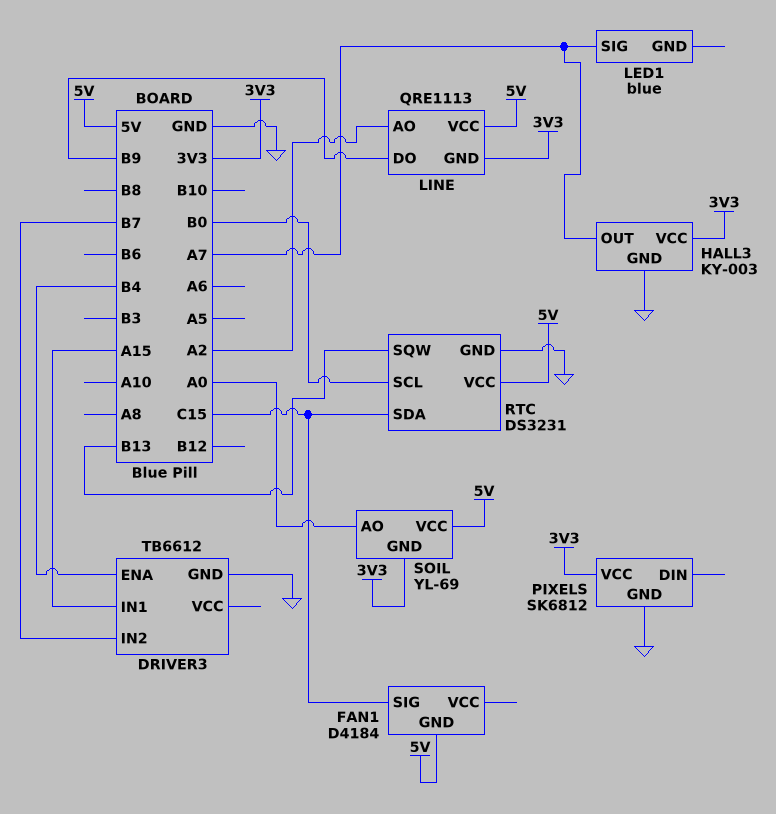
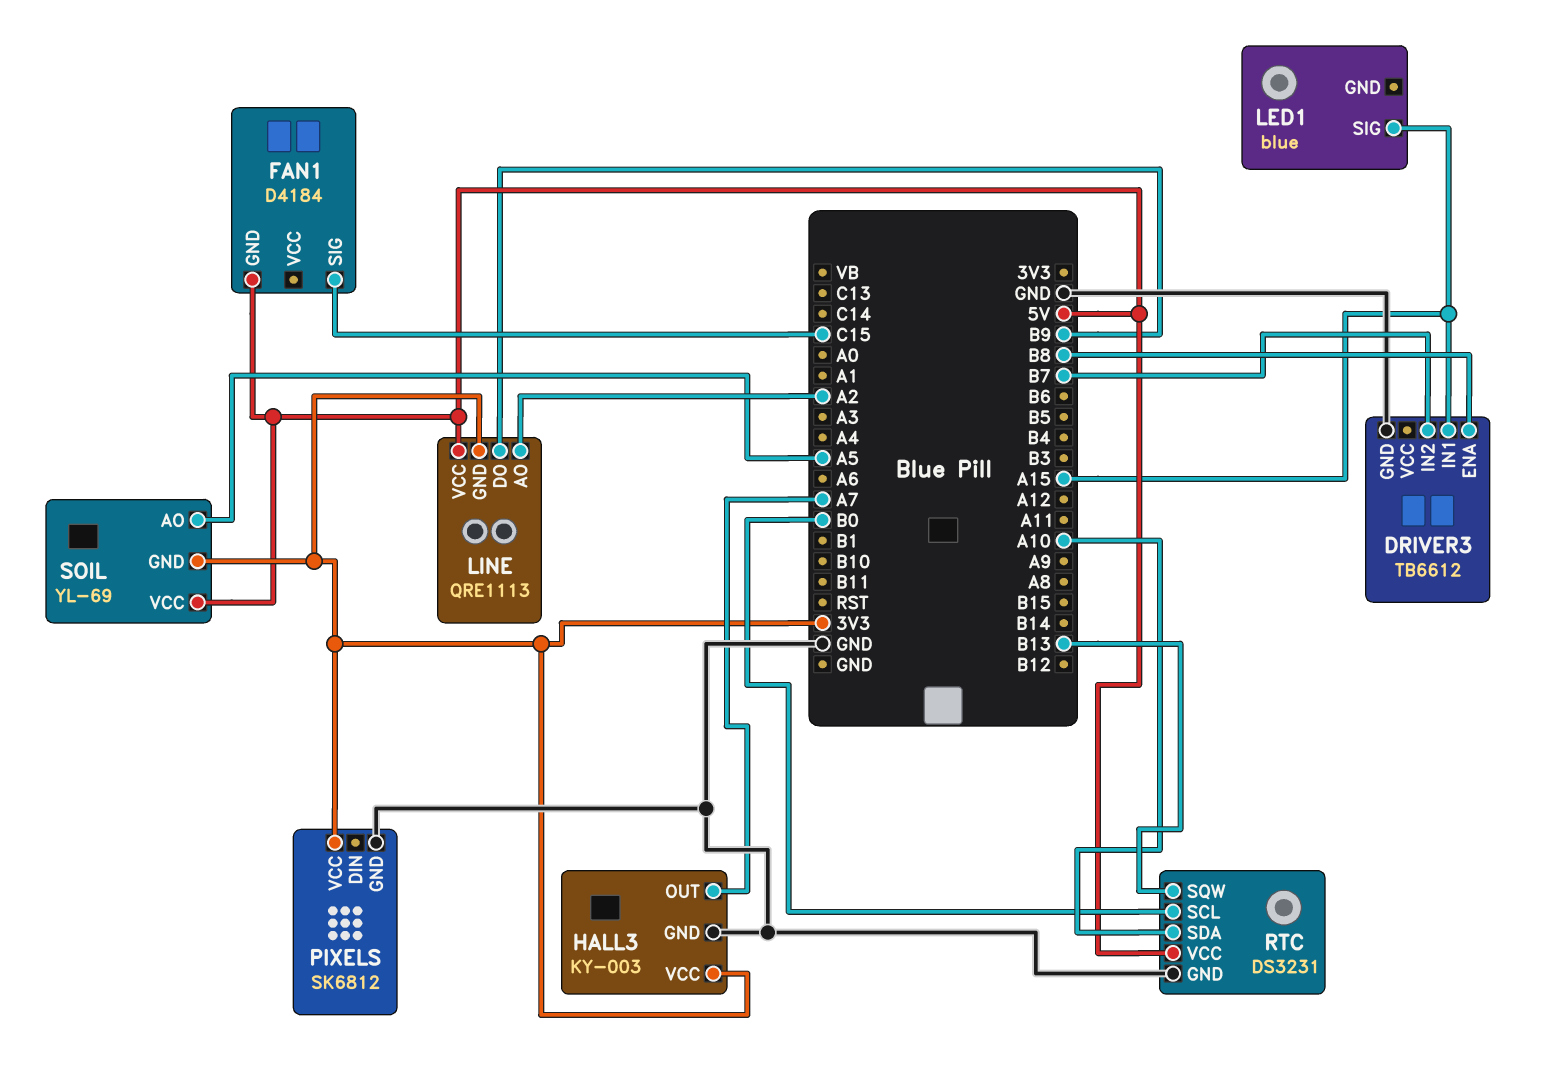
DRIVER3 pin ENA: B4 -> B8
LED1 pin SIG: A7 -> A15
RTC pin SDA: C15 -> A10
SOIL pin AO: A0 -> A5

